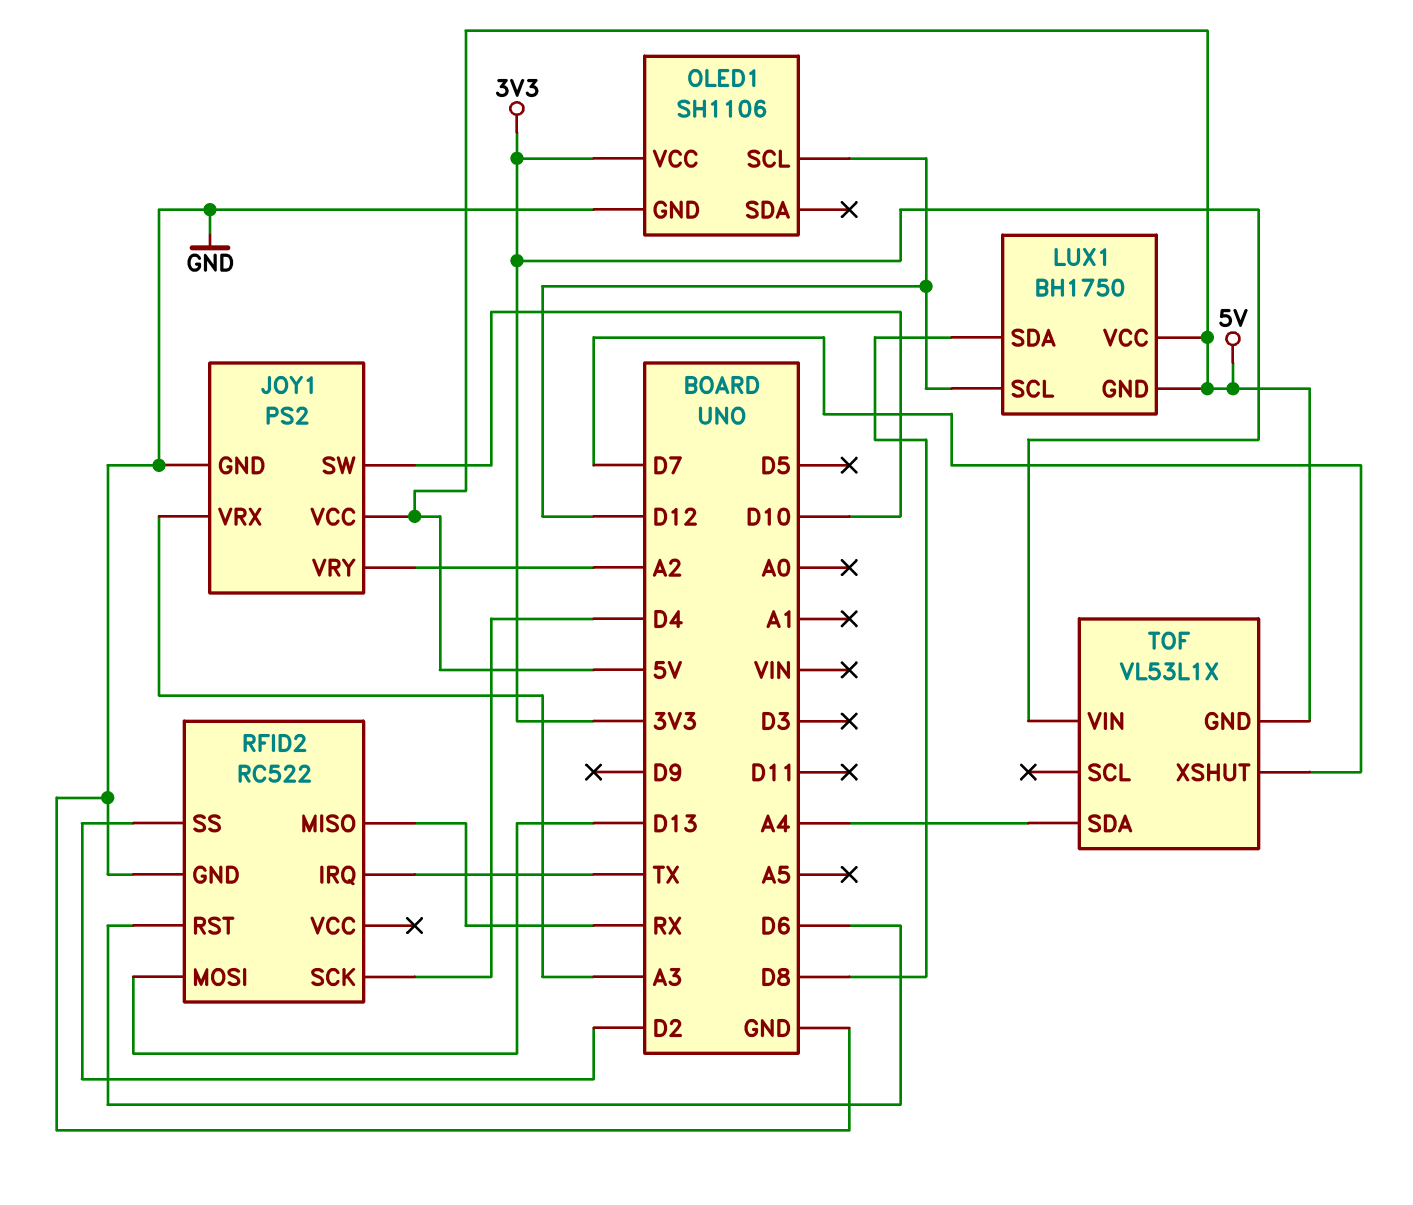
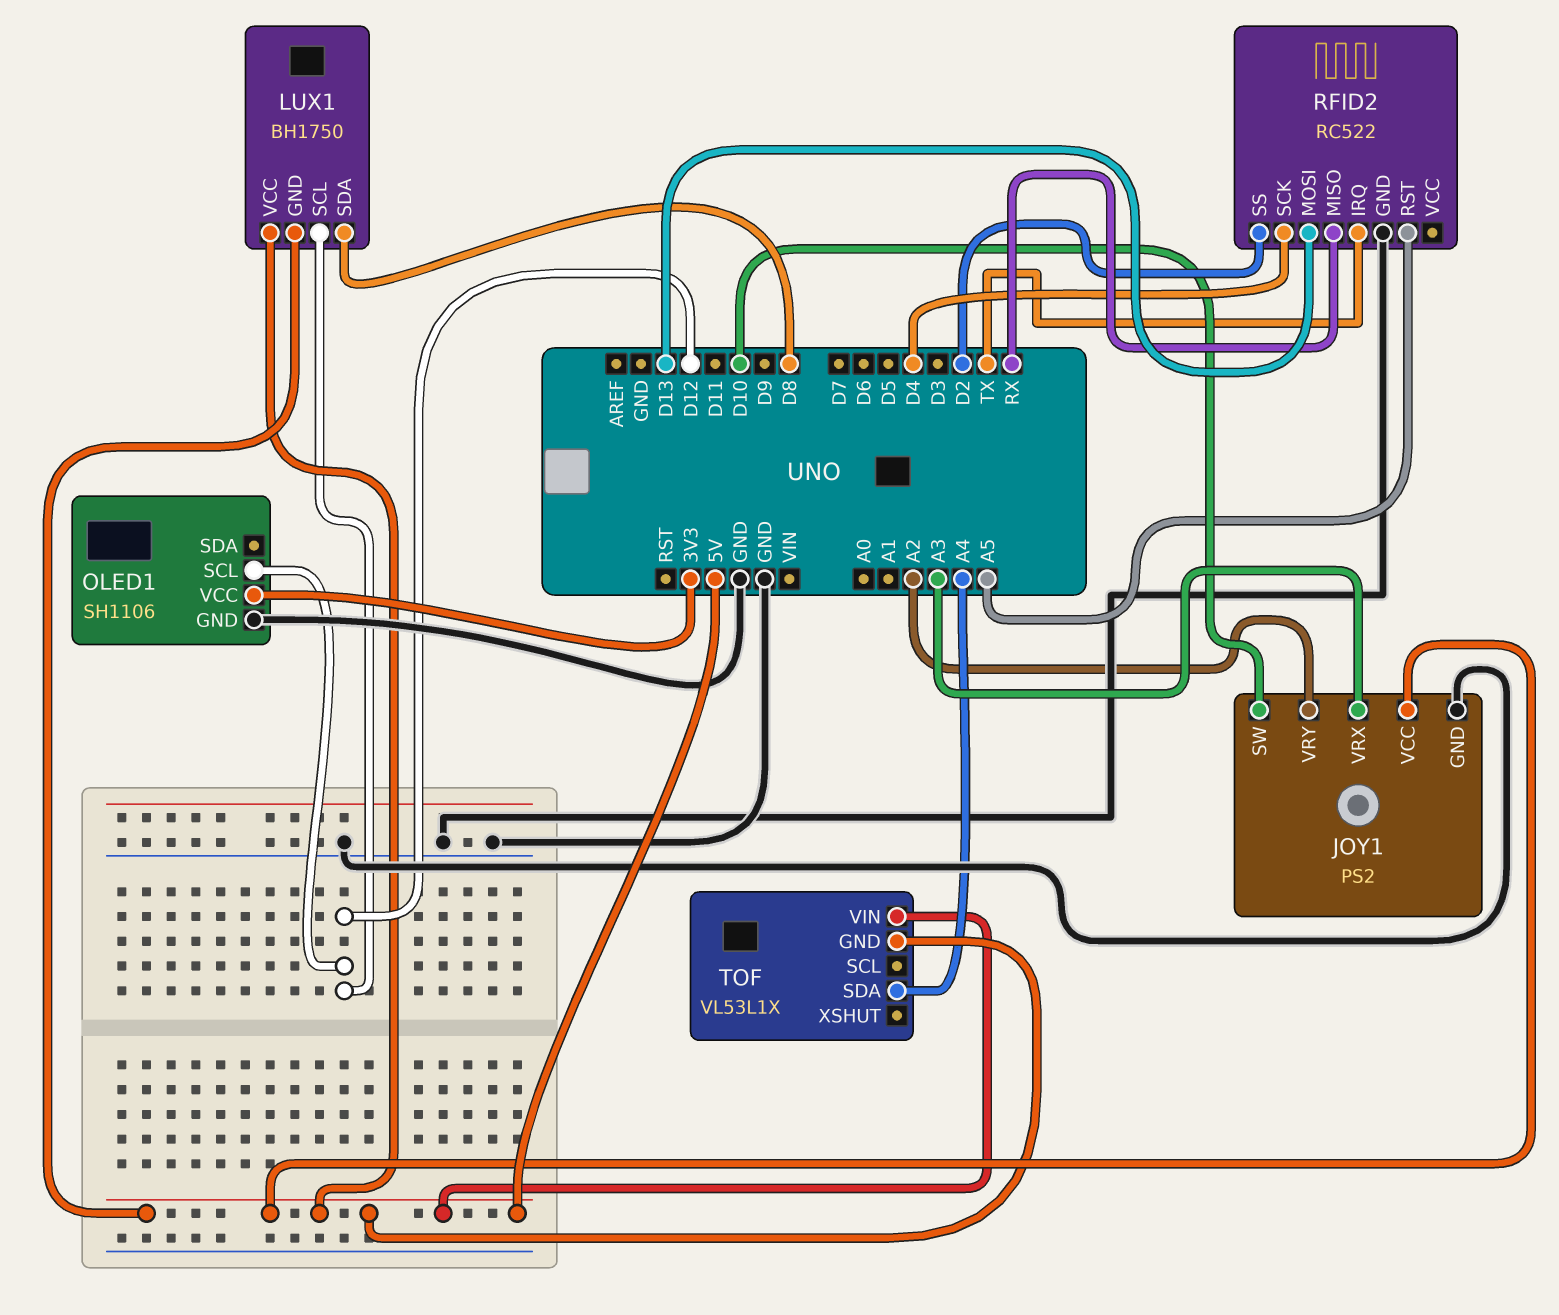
RFID2 pin RST: D6 -> A5
TOF pin VIN: 3V3 -> 5V
TOF pin XSHUT: D7 -> none

